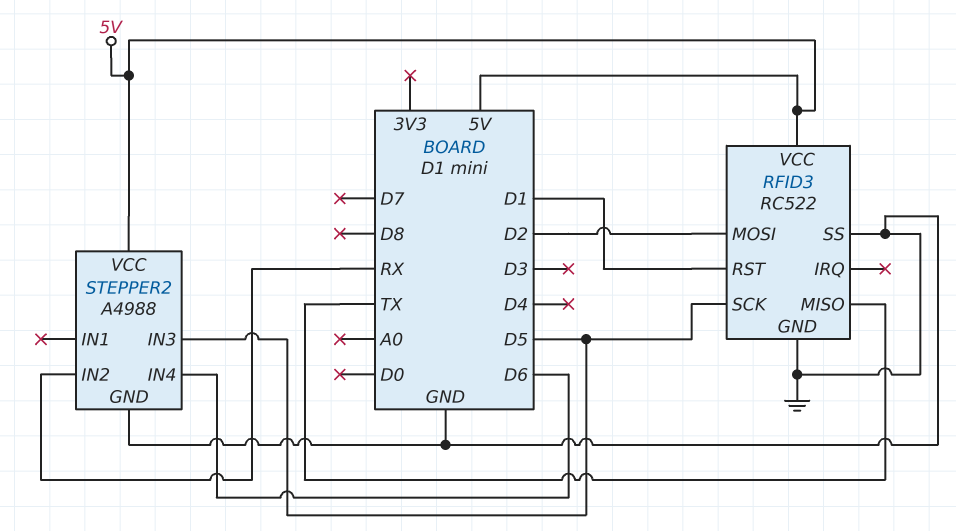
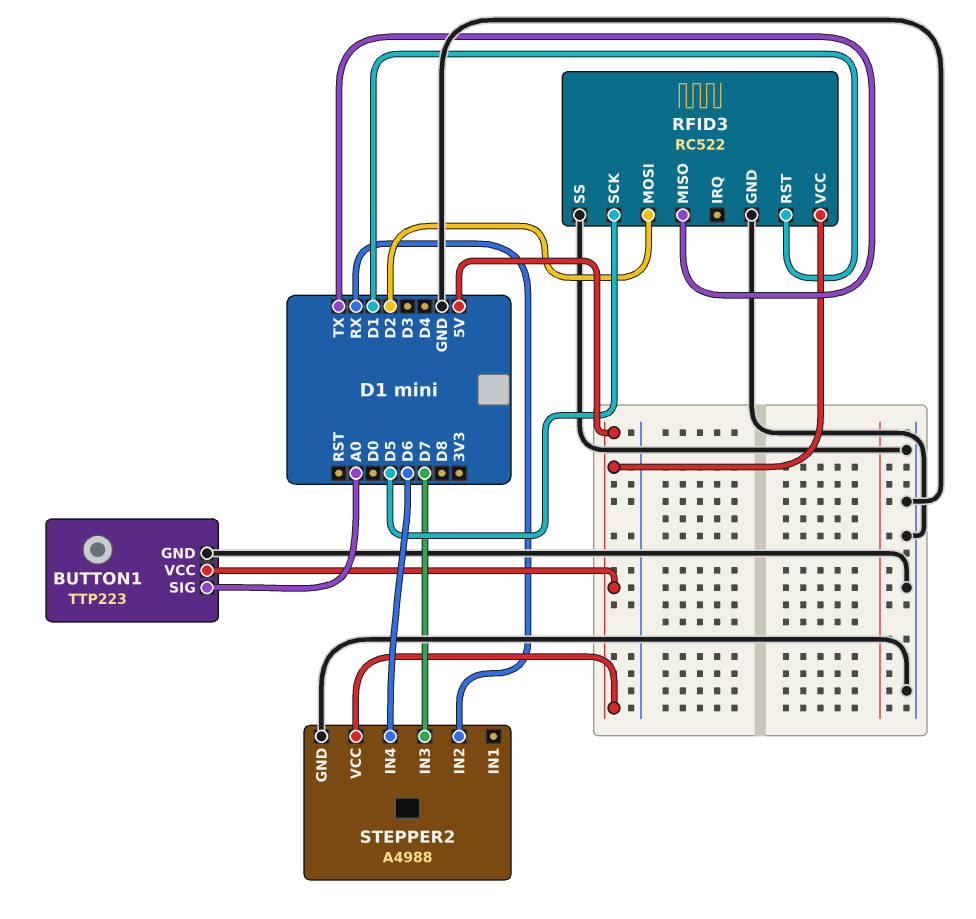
BUTTON1: none -> TTP223
BUTTON1 pin GND: none -> GND
BUTTON1 pin SIG: none -> A0
BUTTON1 pin VCC: none -> 5V
STEPPER2 pin IN3: D5 -> D7

